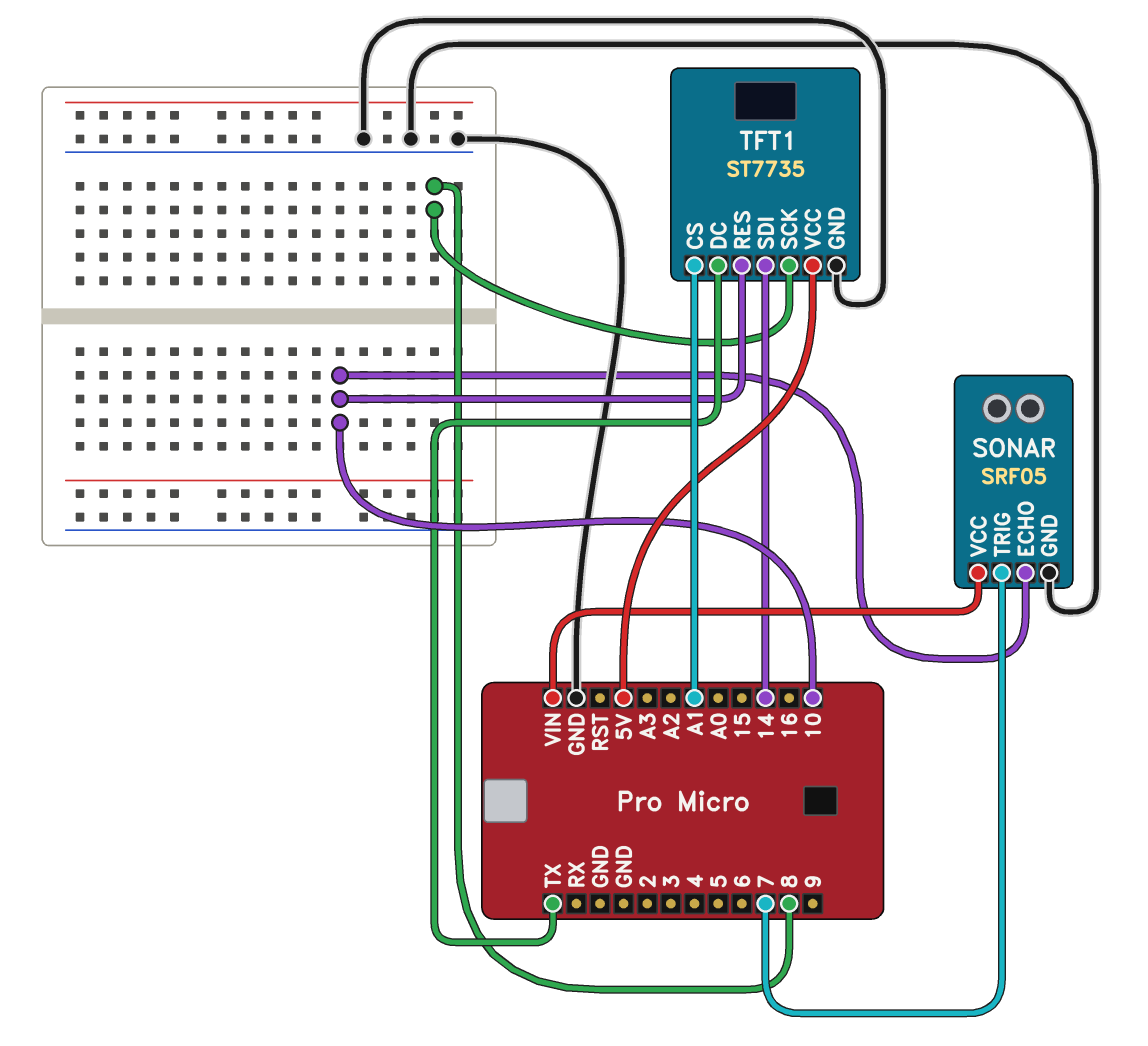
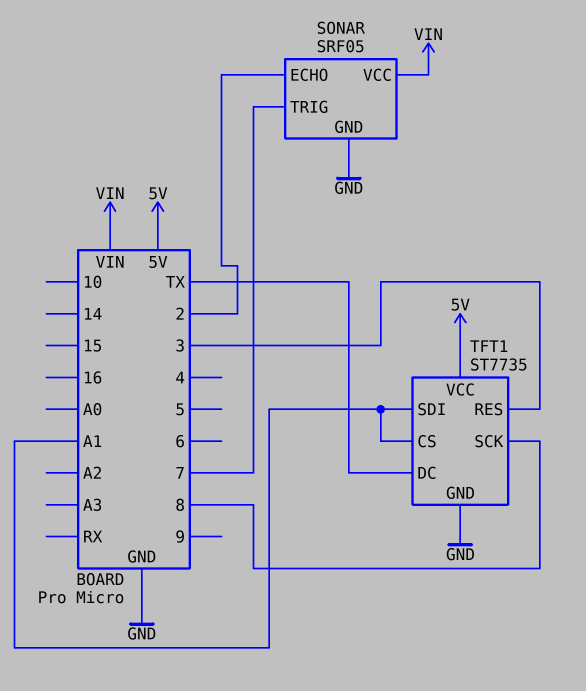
SONAR pin ECHO: 10 -> 2
TFT1 pin RES: 10 -> 3
TFT1 pin SDI: 14 -> A1

